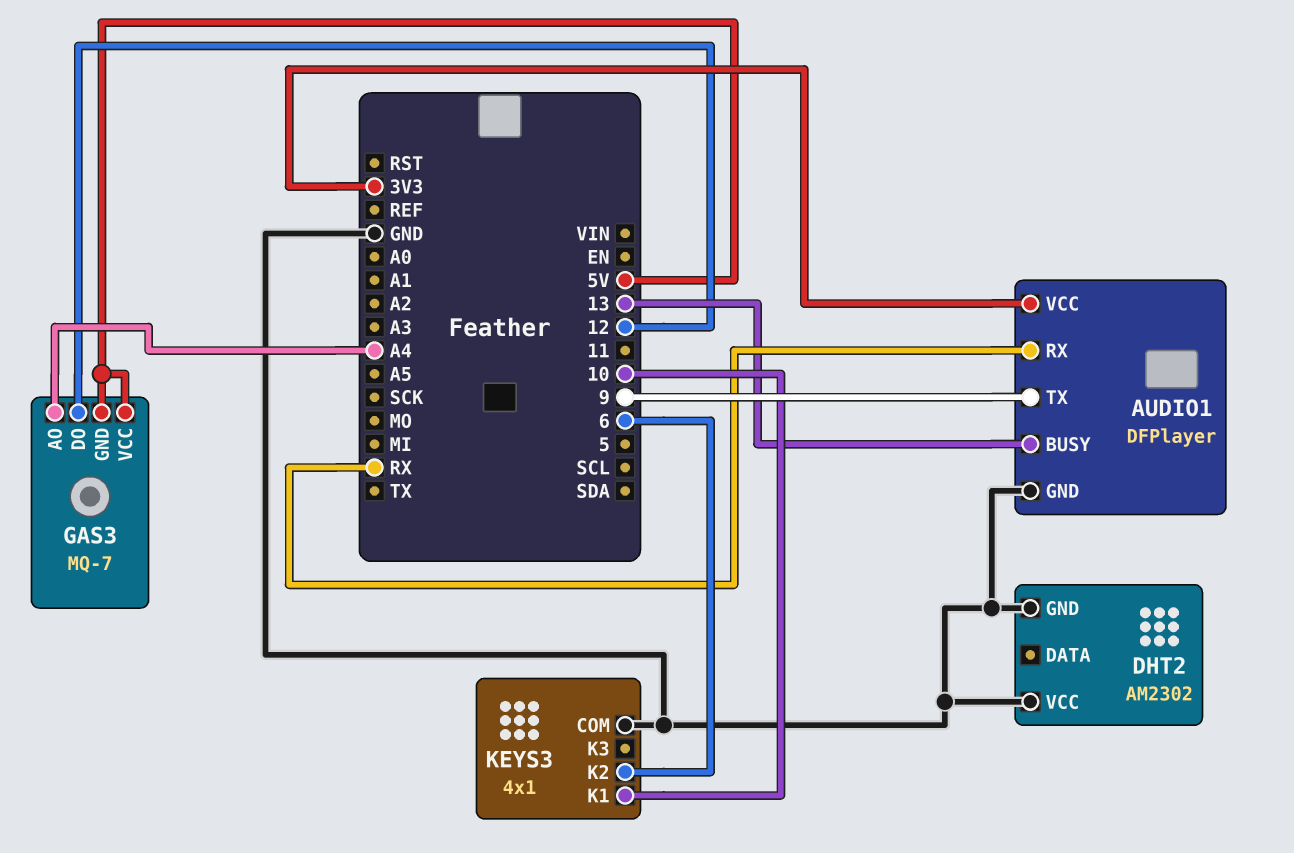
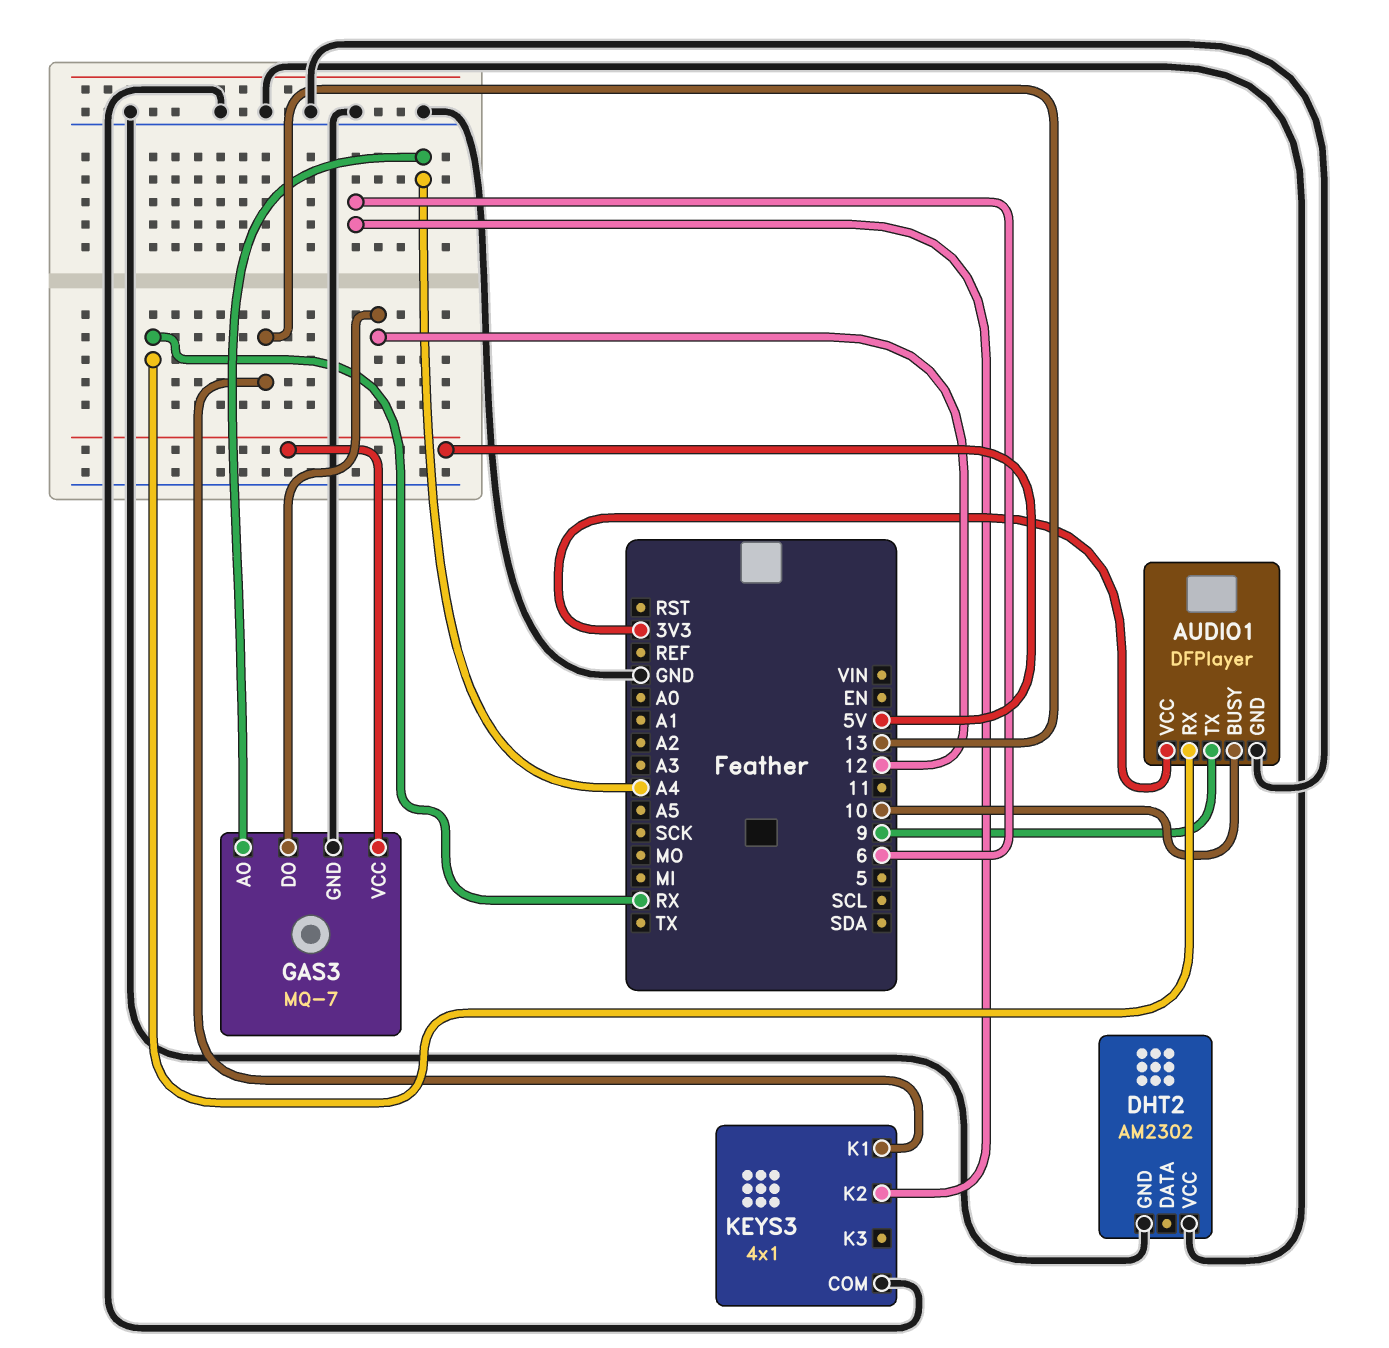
AUDIO1 pin BUSY: 13 -> 10
GAS3 pin GND: 5V -> GND
KEYS3 pin K1: 10 -> 13

